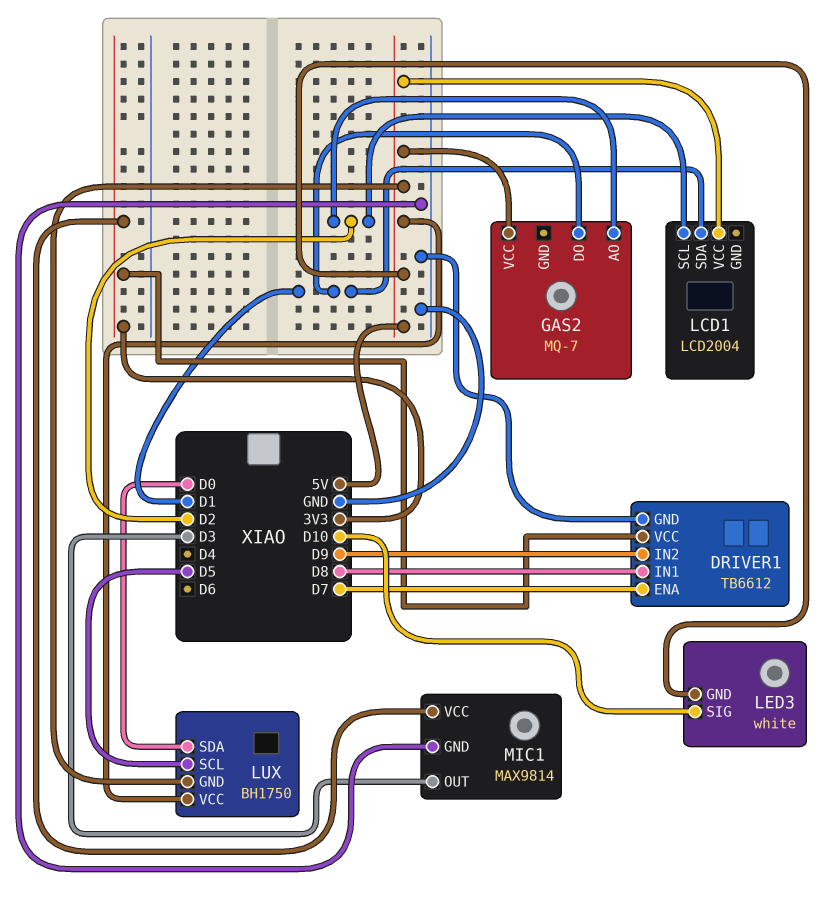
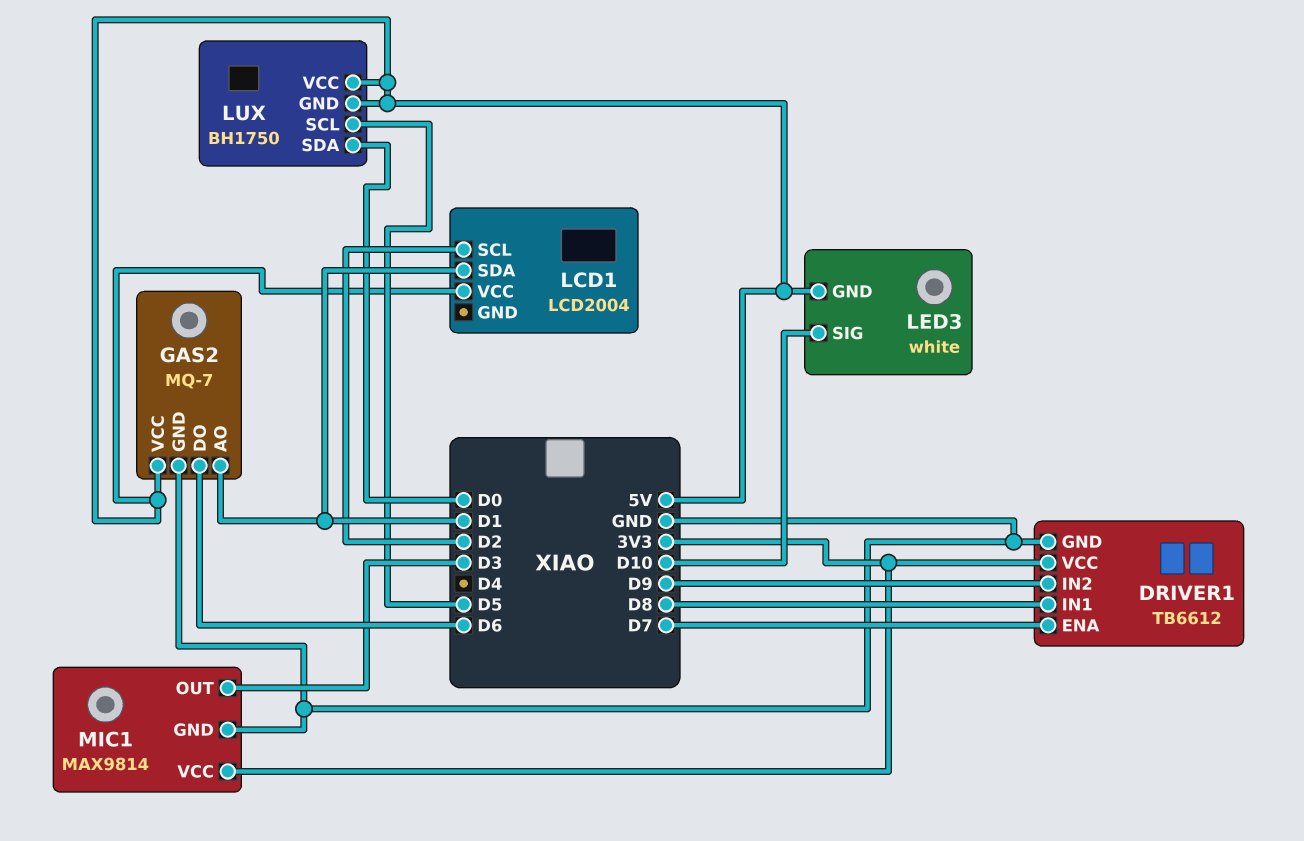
GAS2 pin AO: D2 -> D1
GAS2 pin DO: D1 -> D6
GAS2 pin GND: none -> GND

